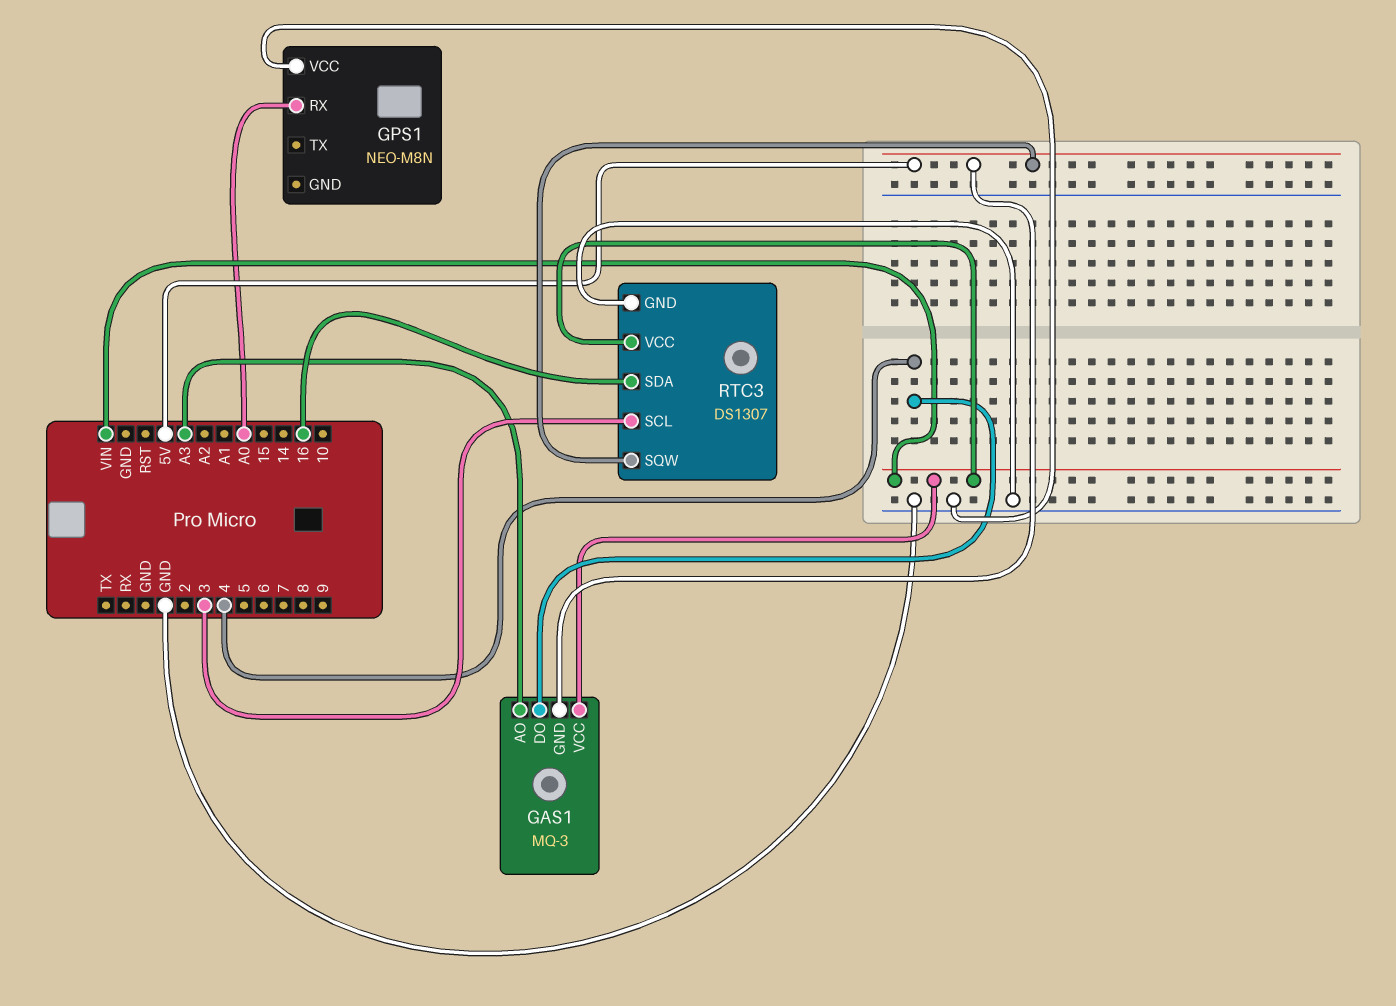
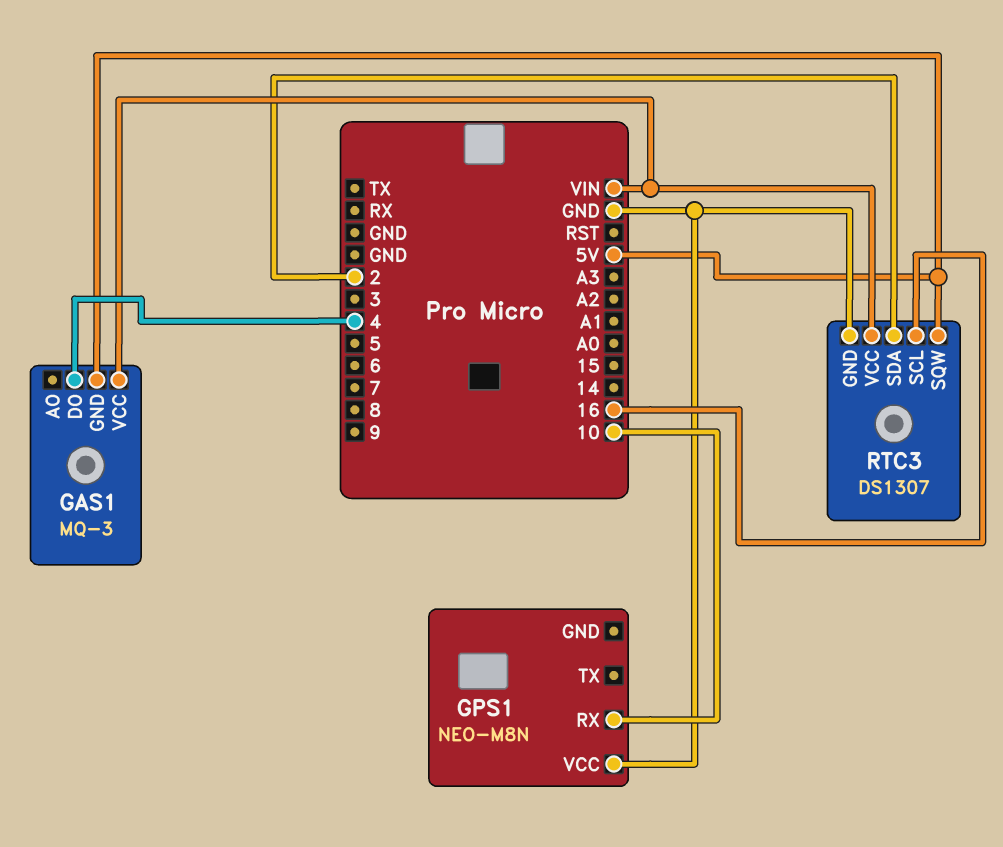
GAS1 pin AO: A3 -> none
GPS1 pin RX: A0 -> 10
RTC3 pin SCL: 3 -> 16
RTC3 pin SDA: 16 -> 2

